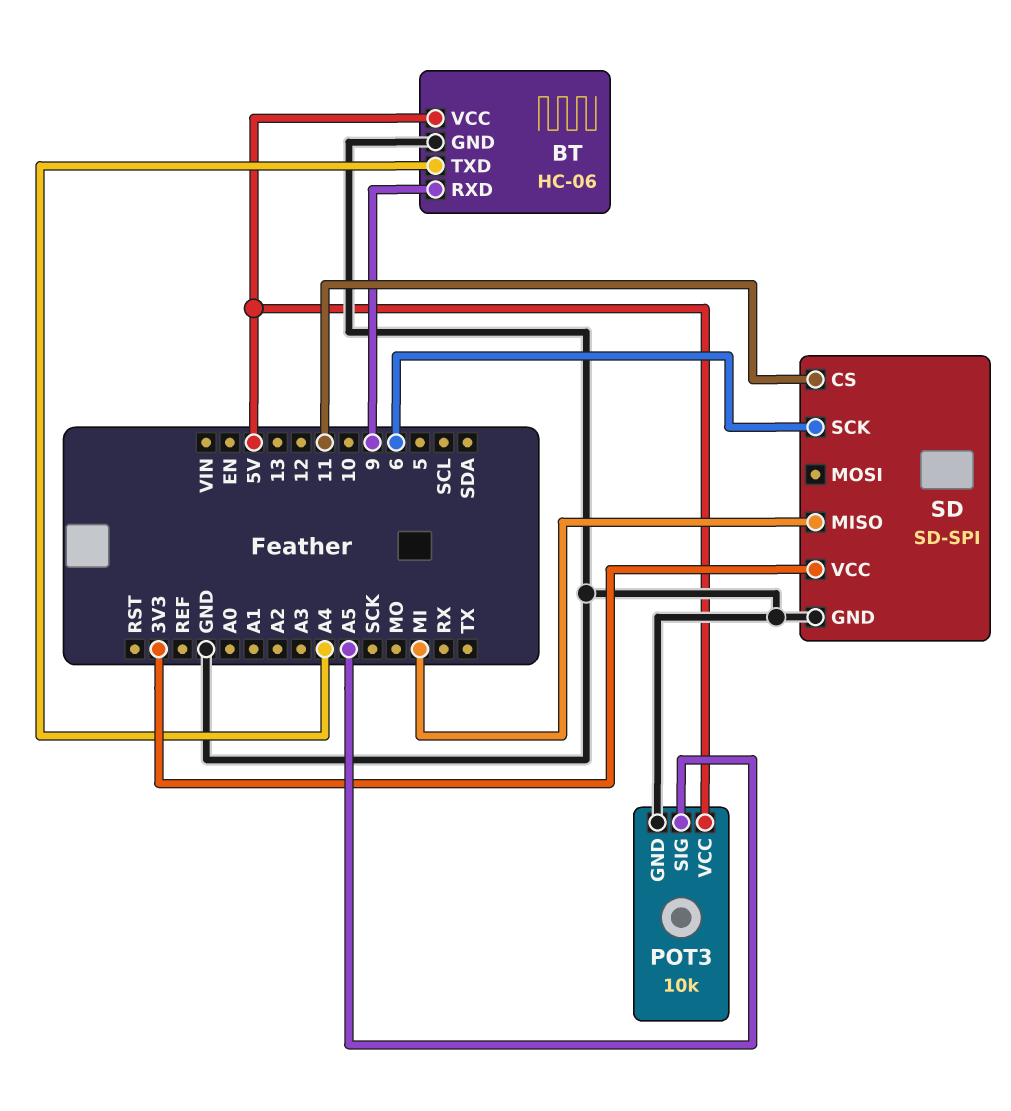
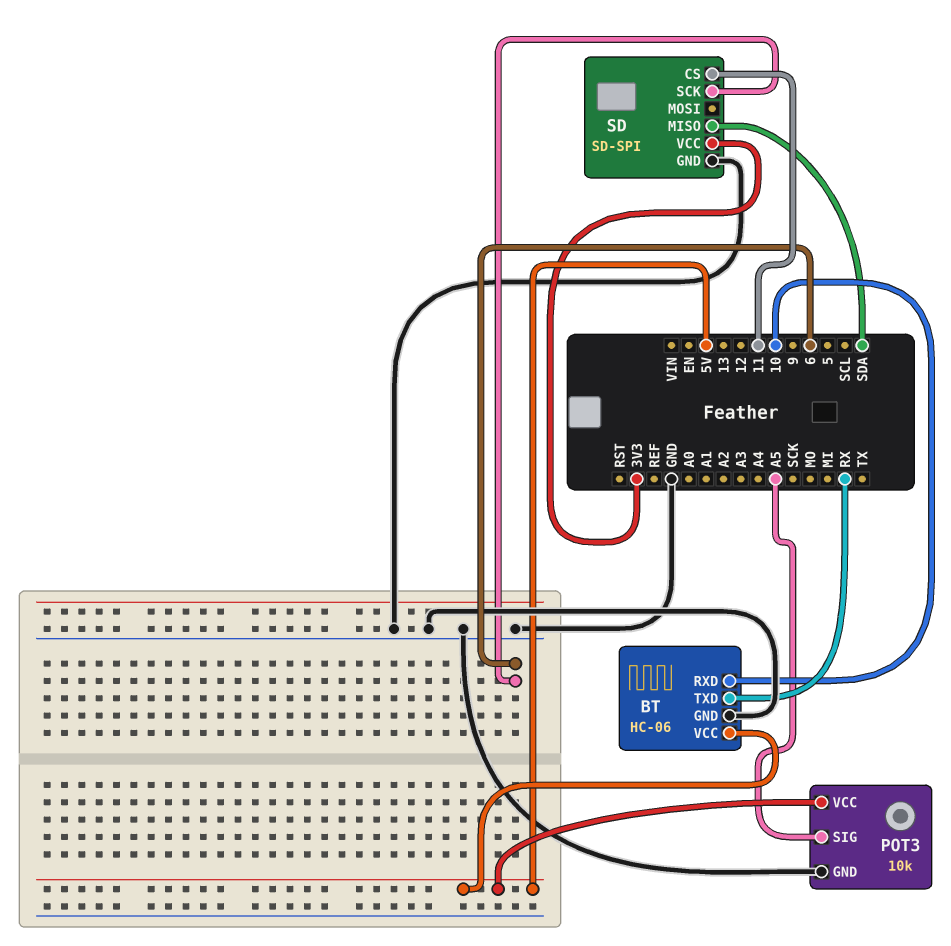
BT pin RXD: 9 -> 10
BT pin TXD: A4 -> RX
SD pin MISO: MI -> SDA

